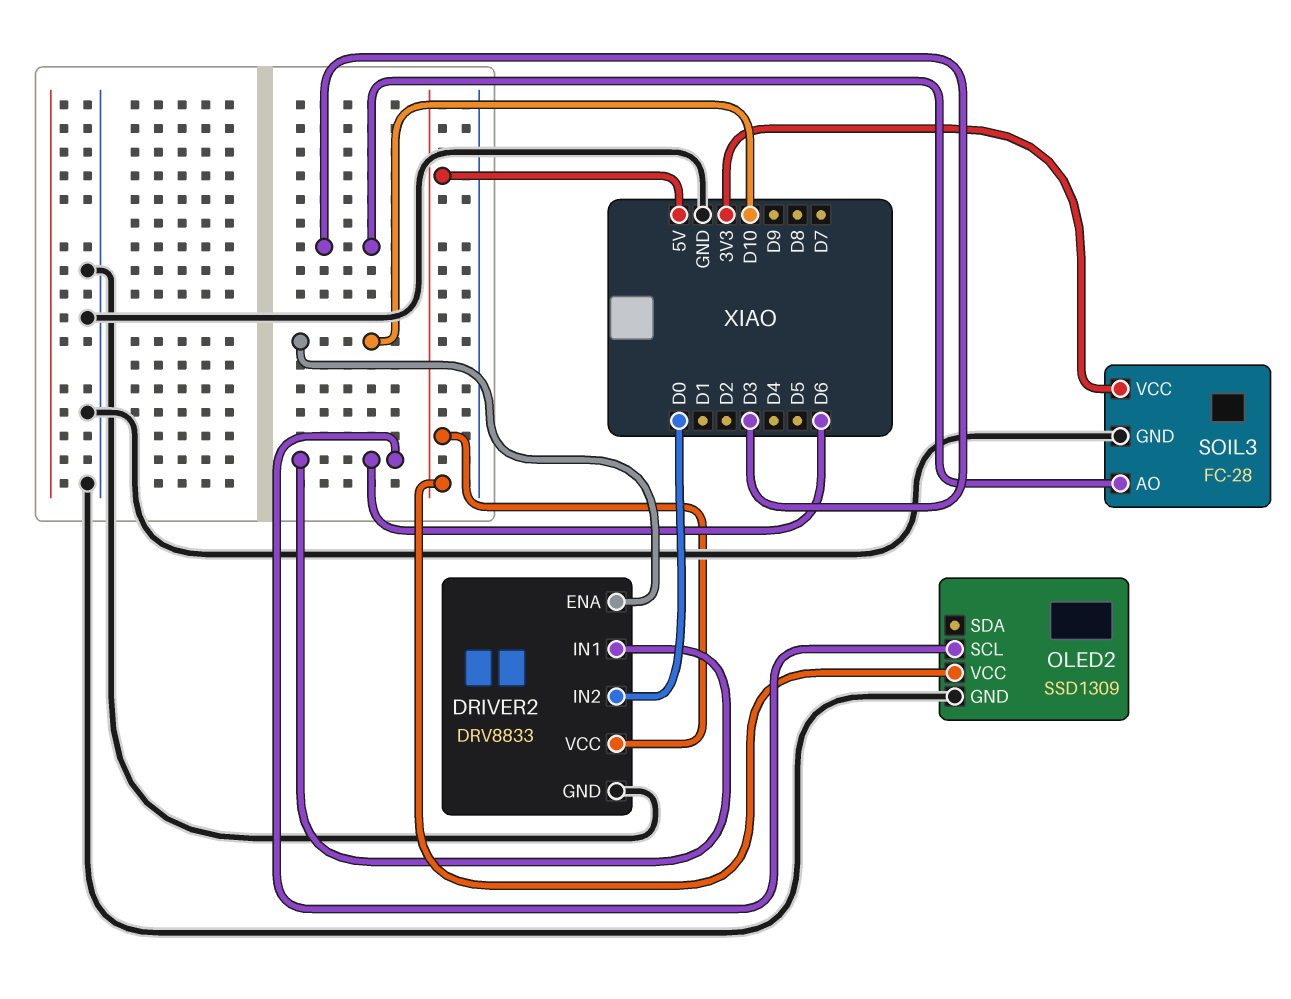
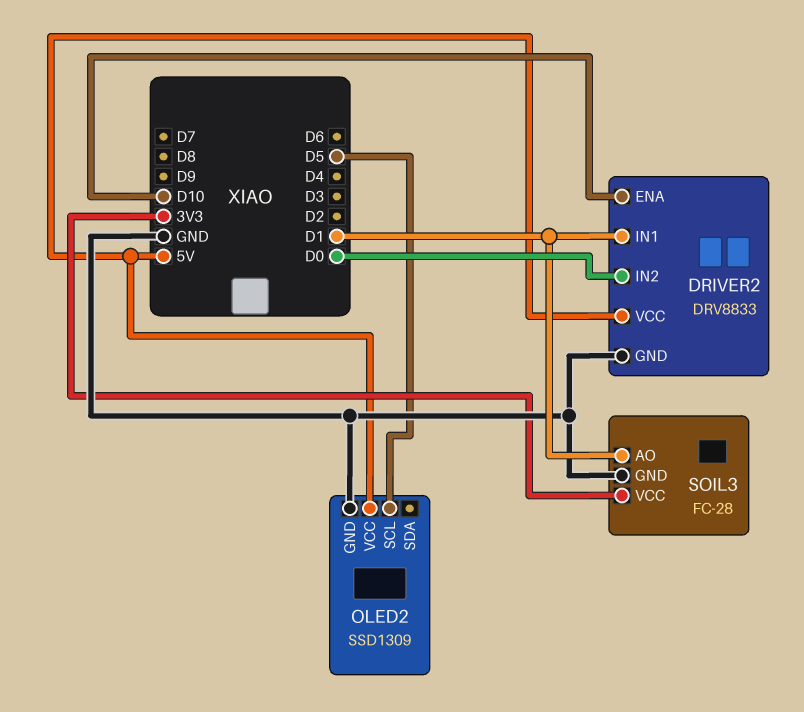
DRIVER2 pin IN1: D6 -> D1
OLED2 pin SCL: D6 -> D5
SOIL3 pin AO: D3 -> D1

